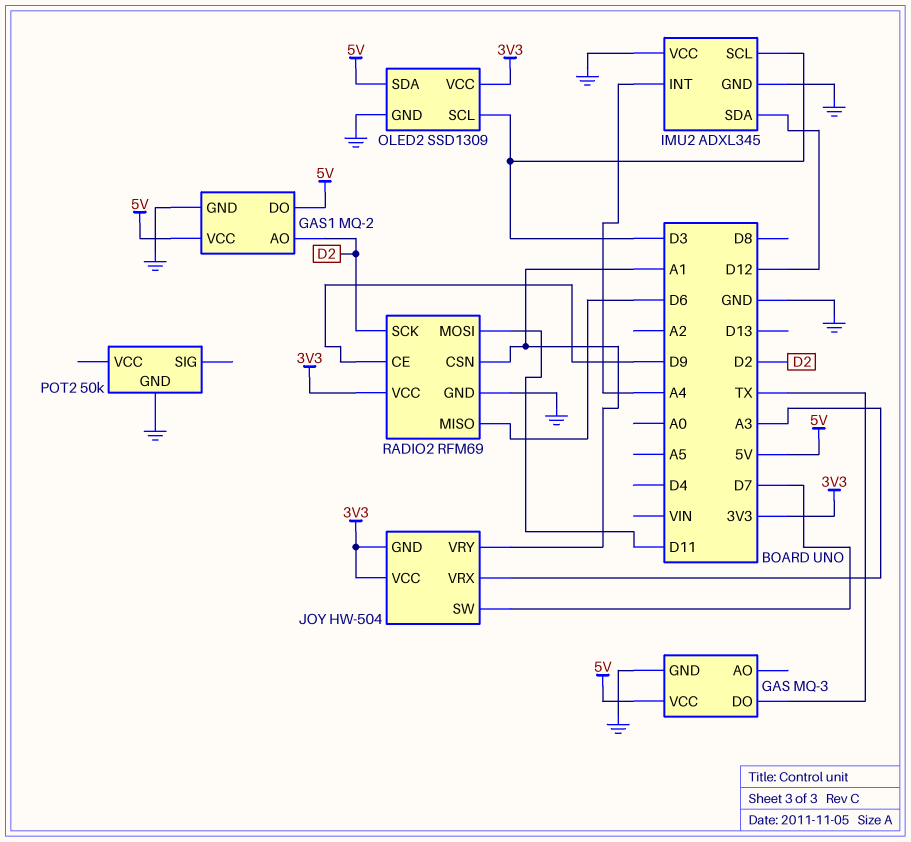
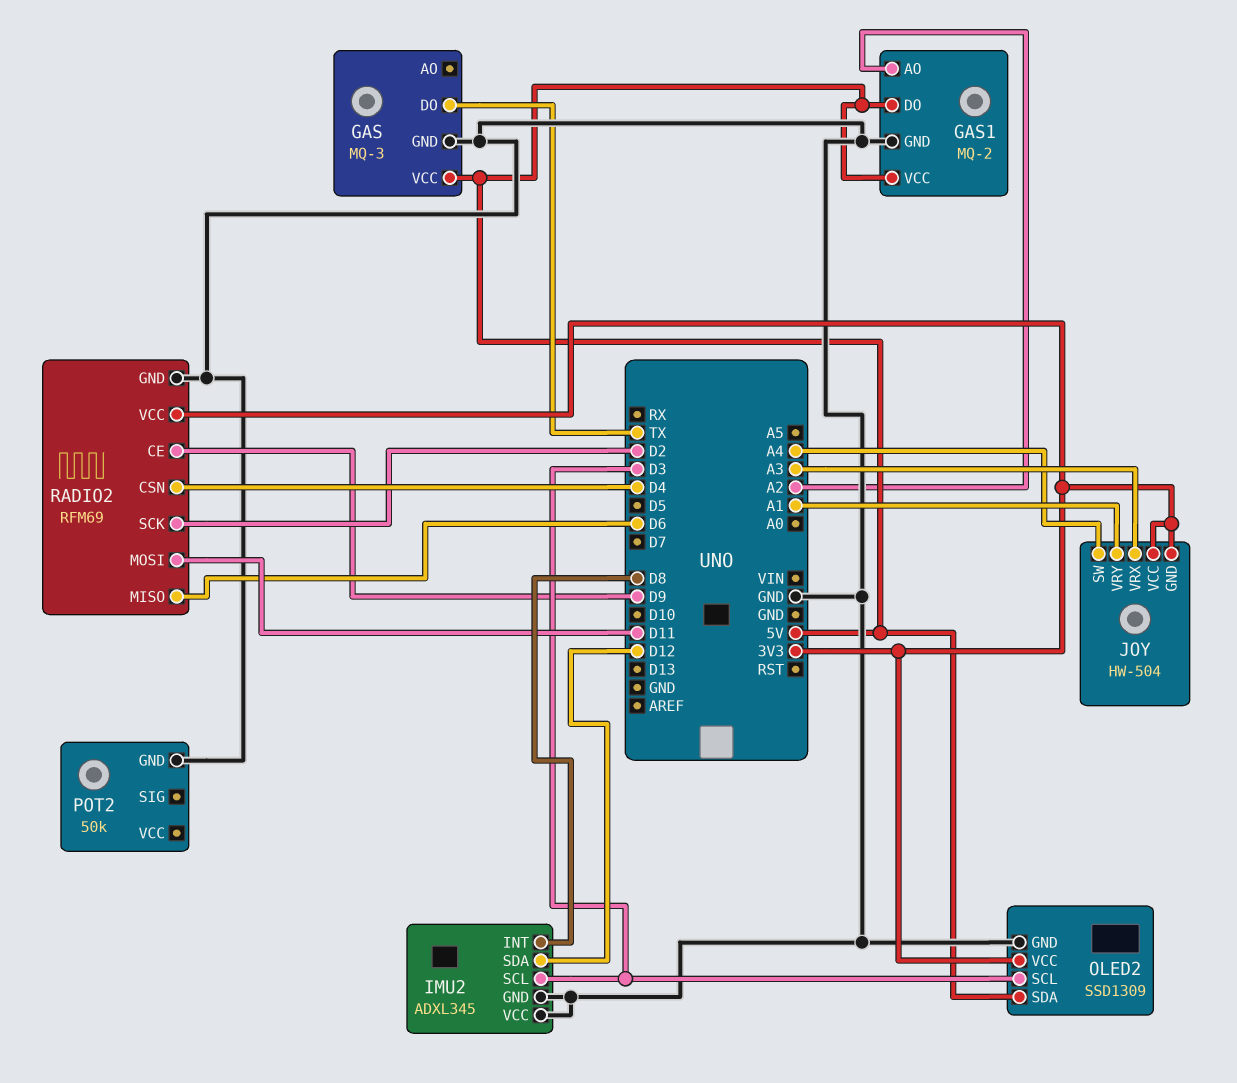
GAS1 pin AO: D2 -> A2
IMU2 pin INT: A4 -> D8
JOY pin SW: D7 -> A4
RADIO2 pin CSN: A1 -> D4

